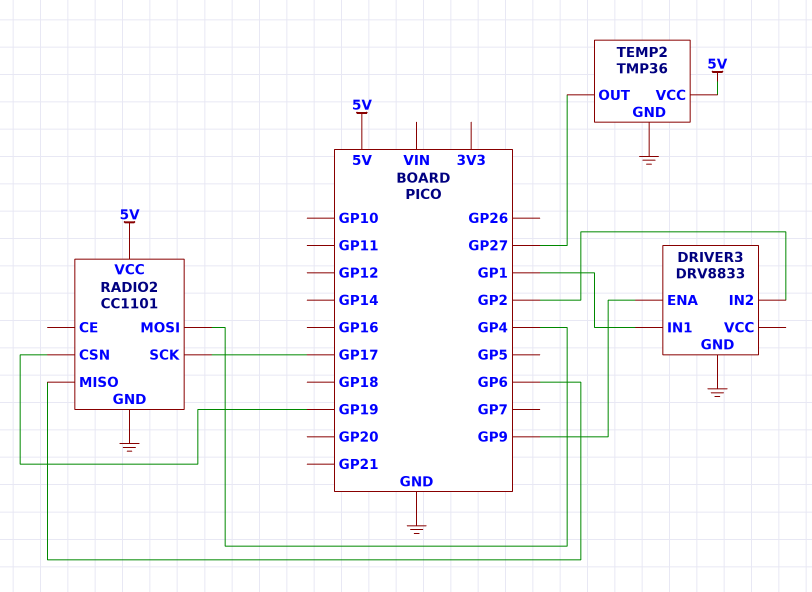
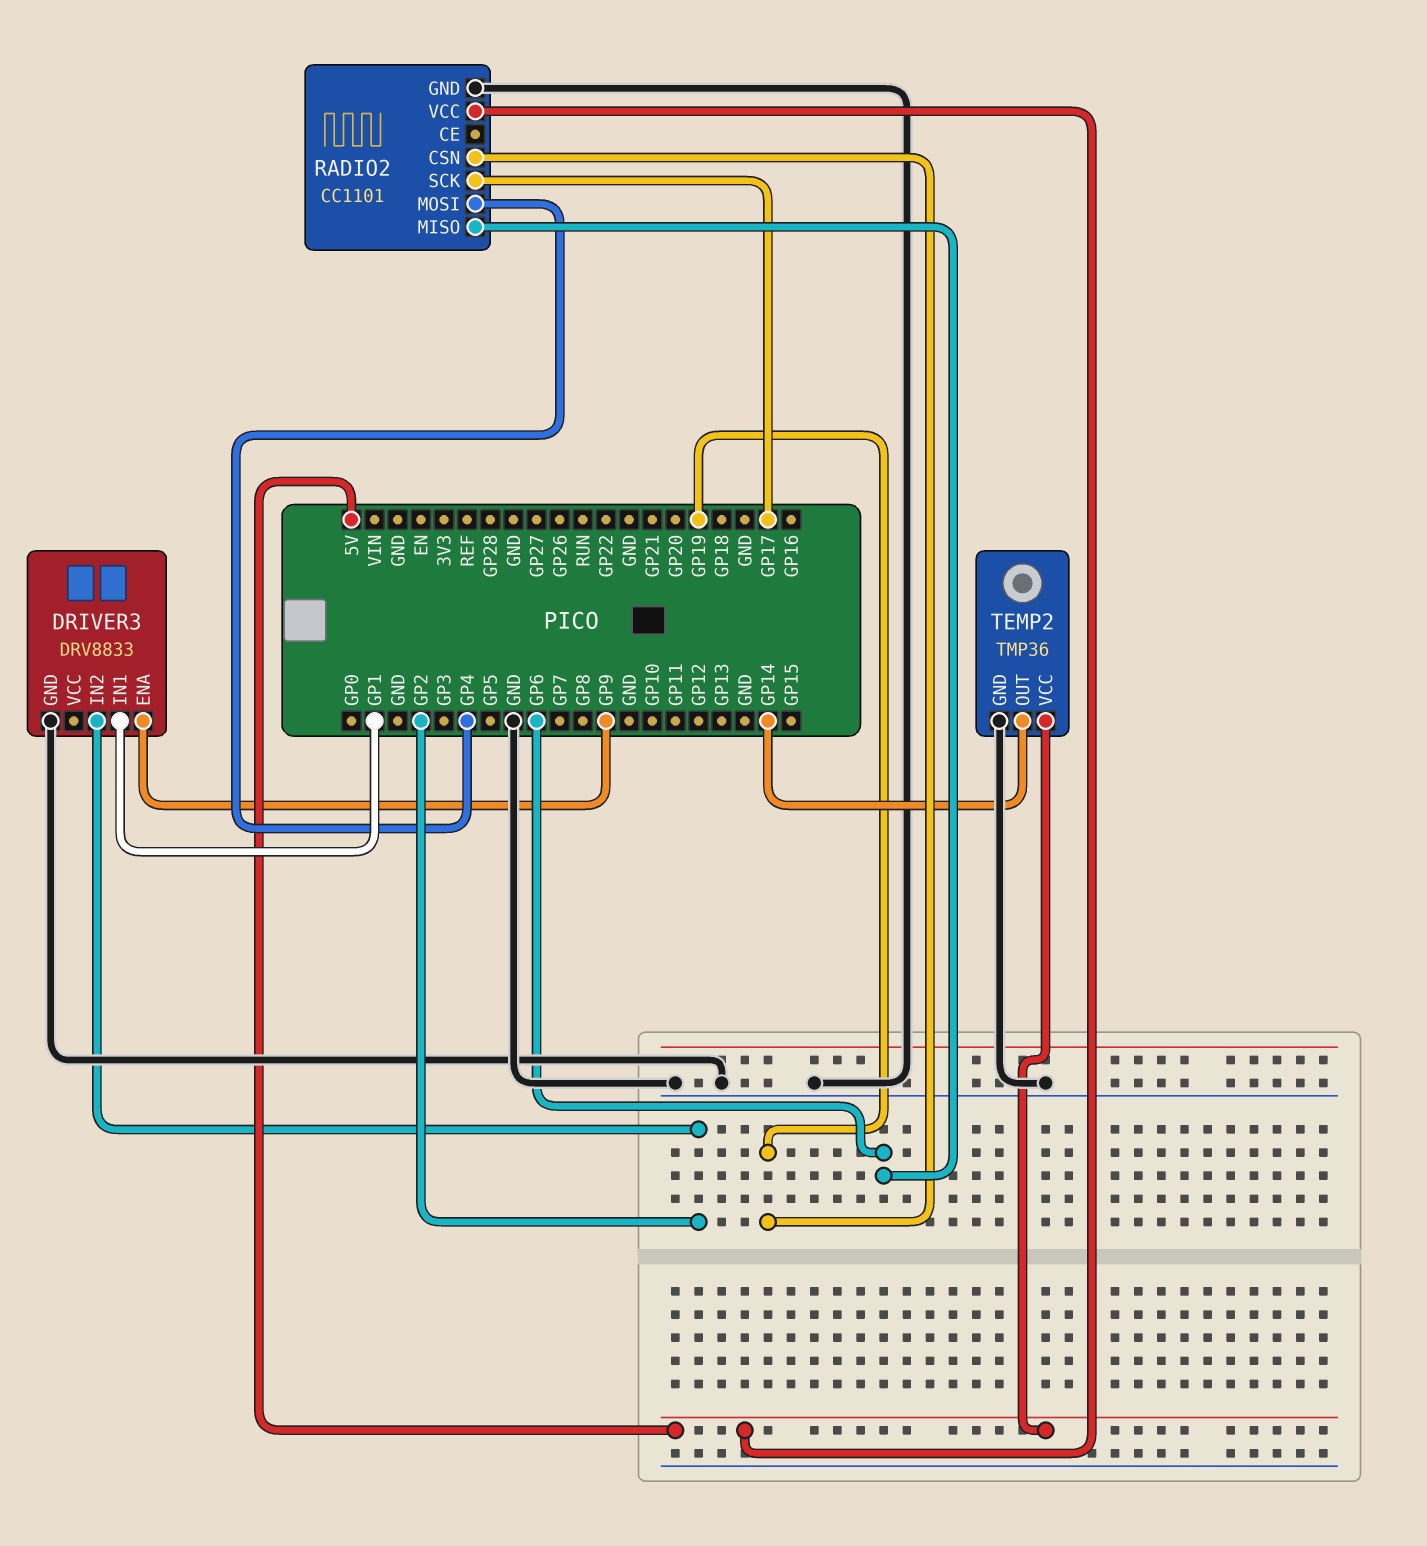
TEMP2 pin OUT: GP27 -> GP14

